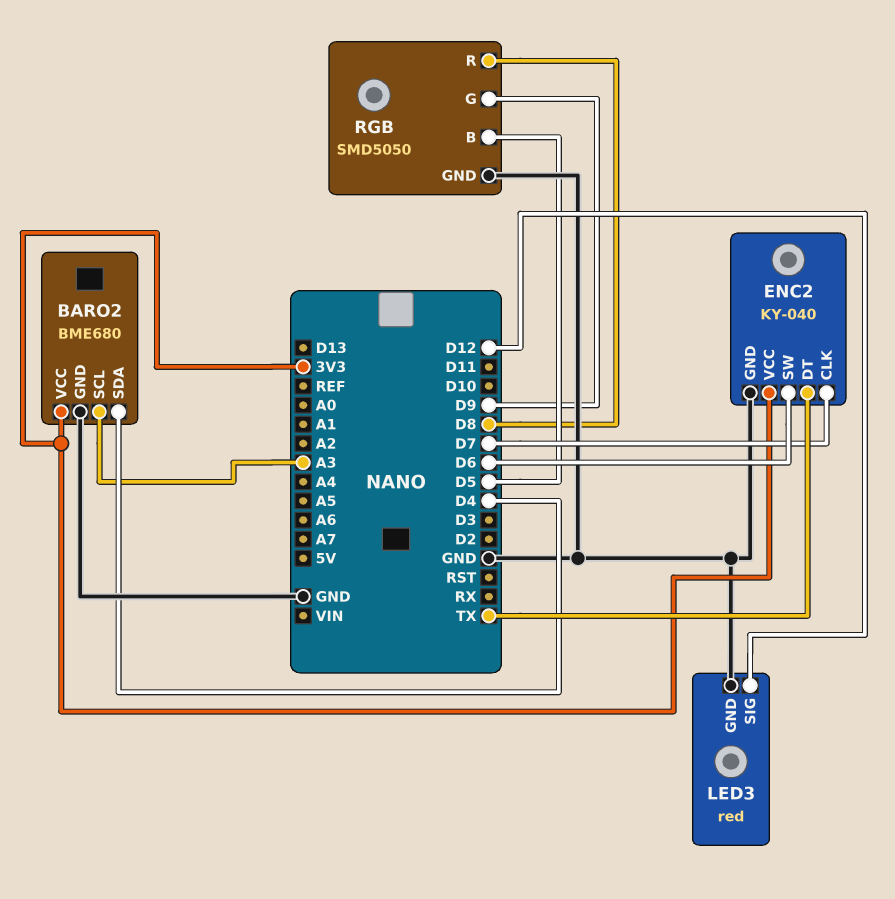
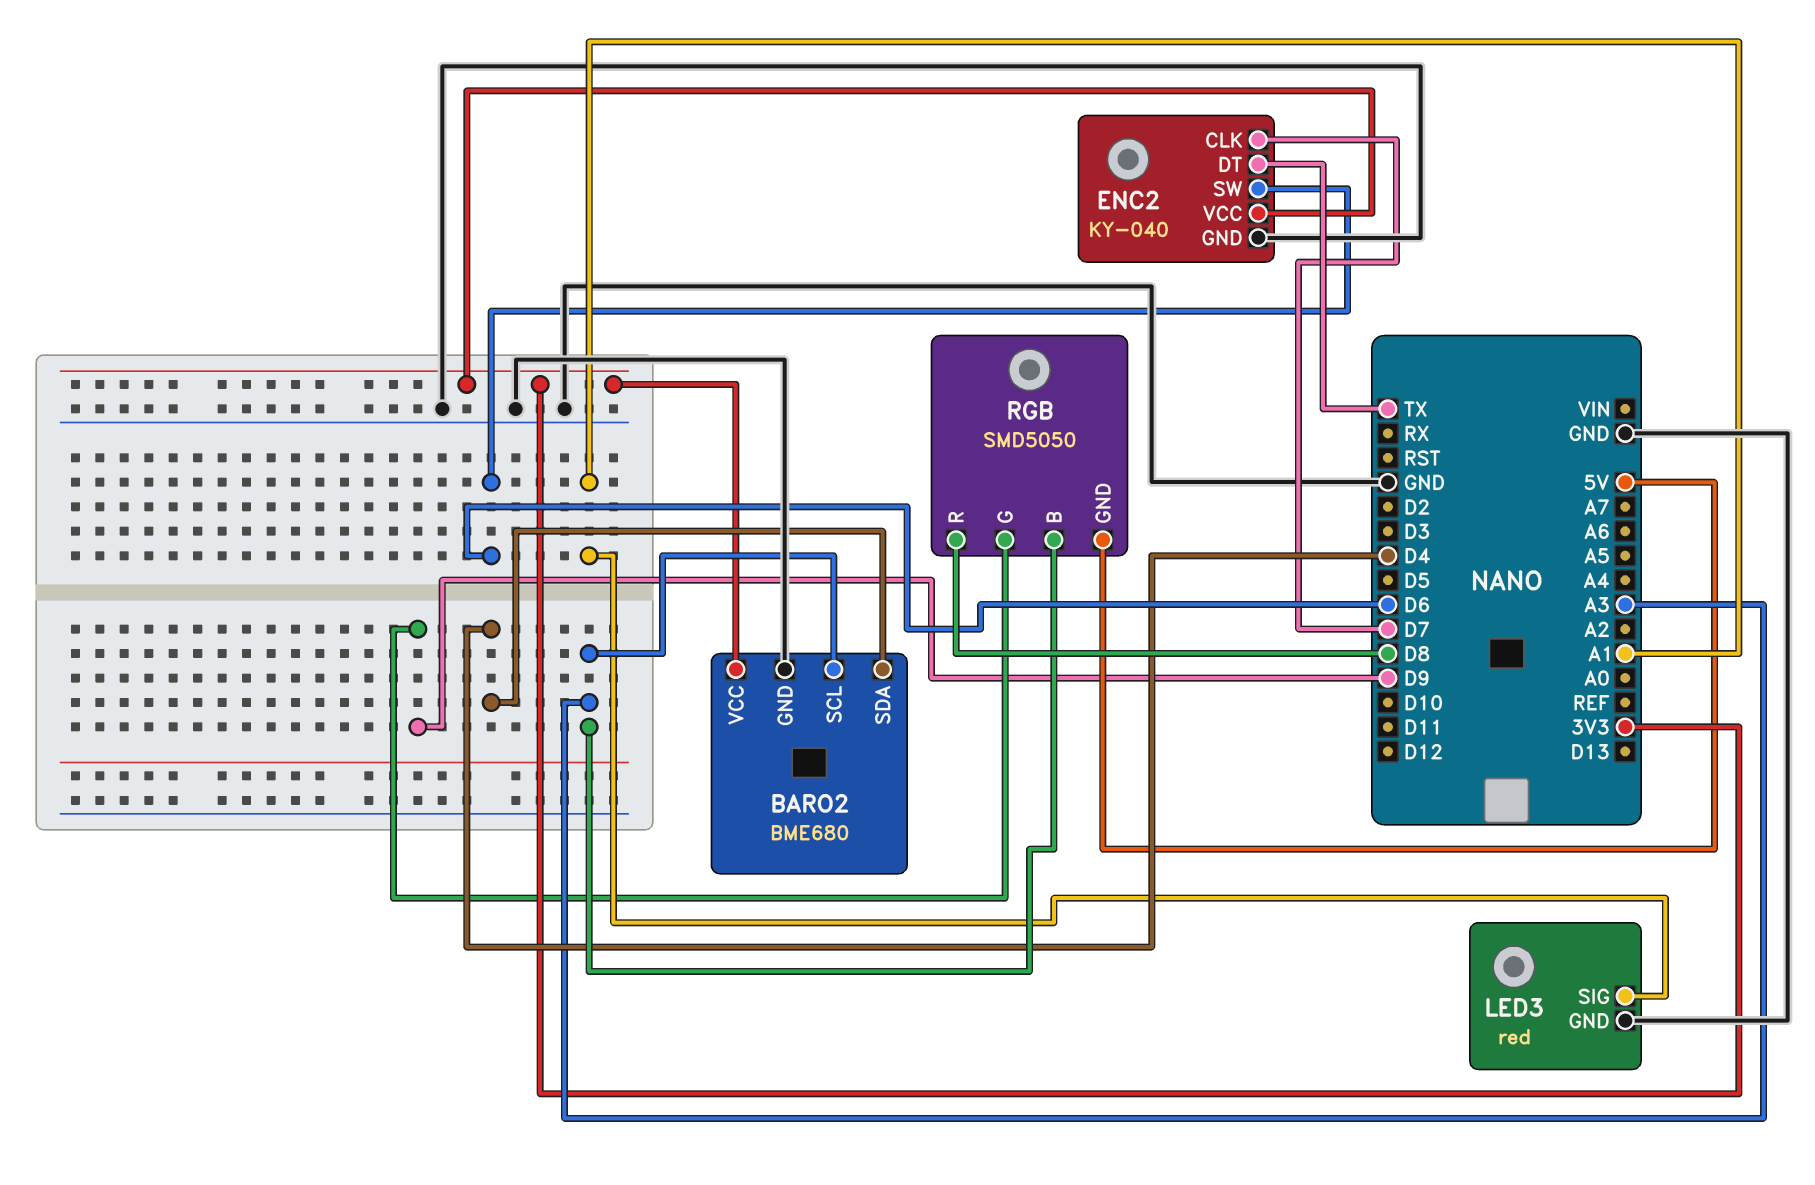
LED3 pin SIG: D12 -> A1
RGB pin B: D5 -> A3
RGB pin GND: GND -> 5V

